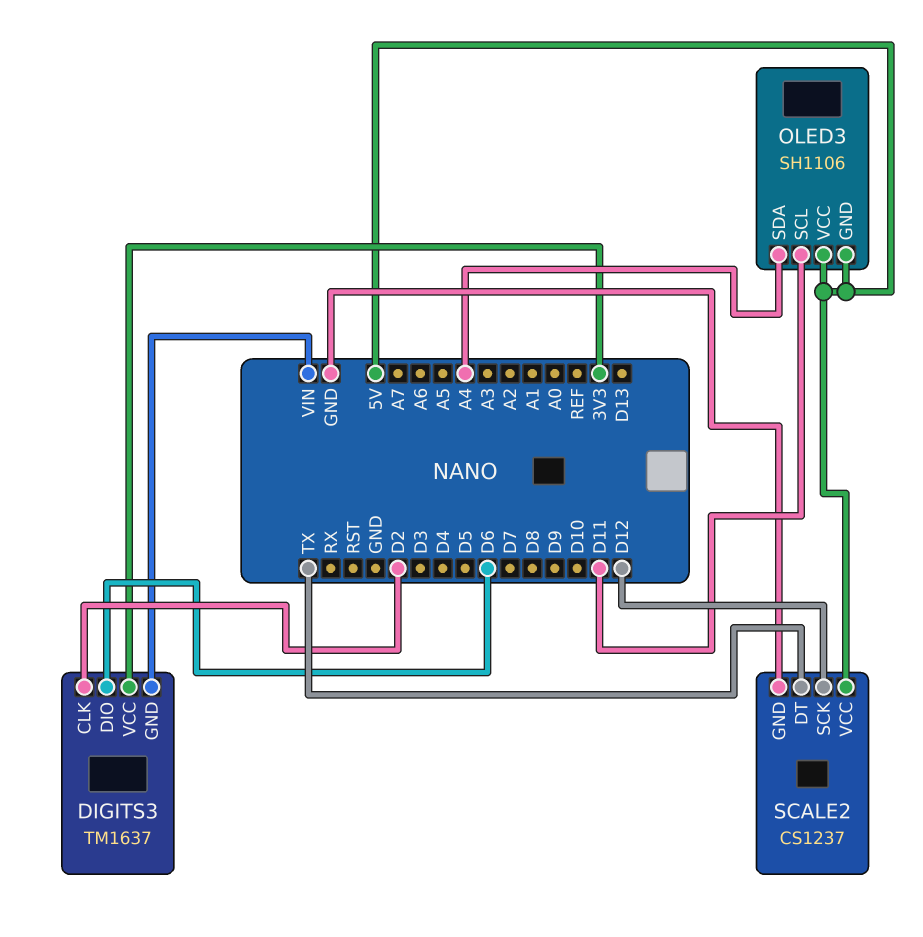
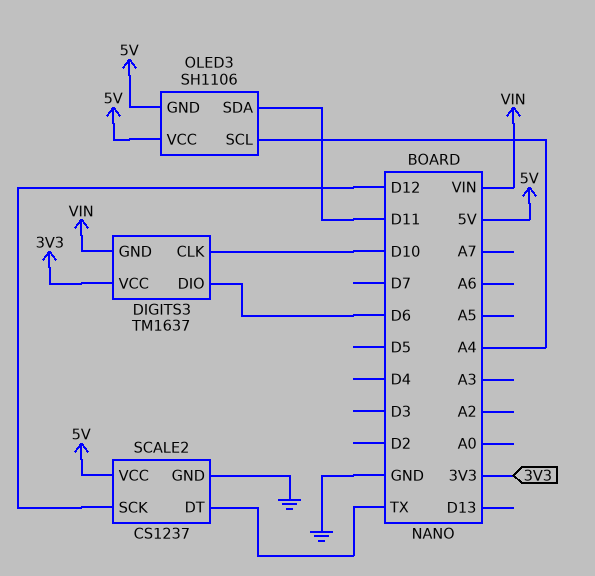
DIGITS3 pin CLK: D2 -> D10
OLED3 pin SCL: D11 -> A4
OLED3 pin SDA: A4 -> D11

